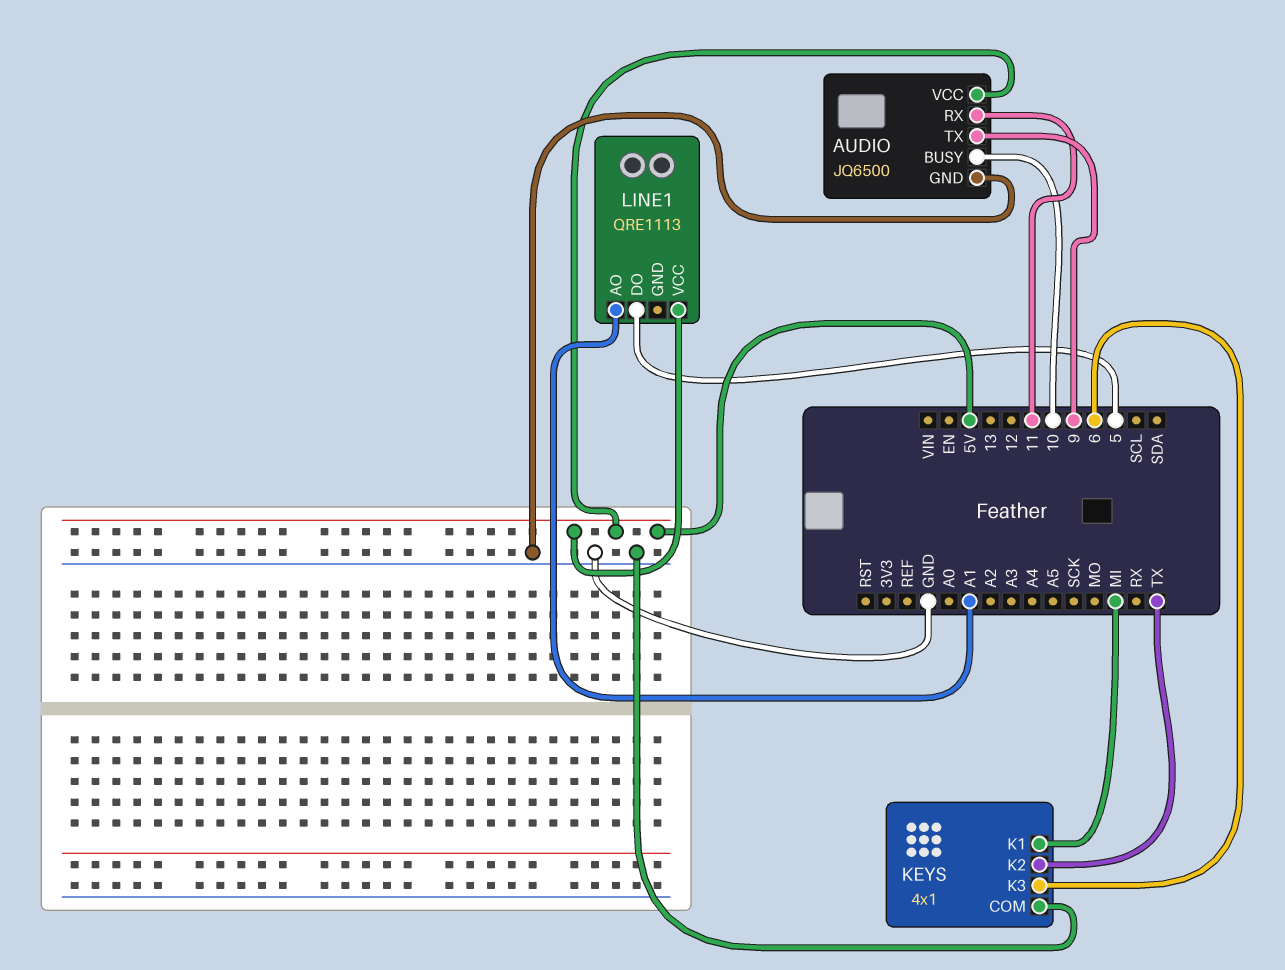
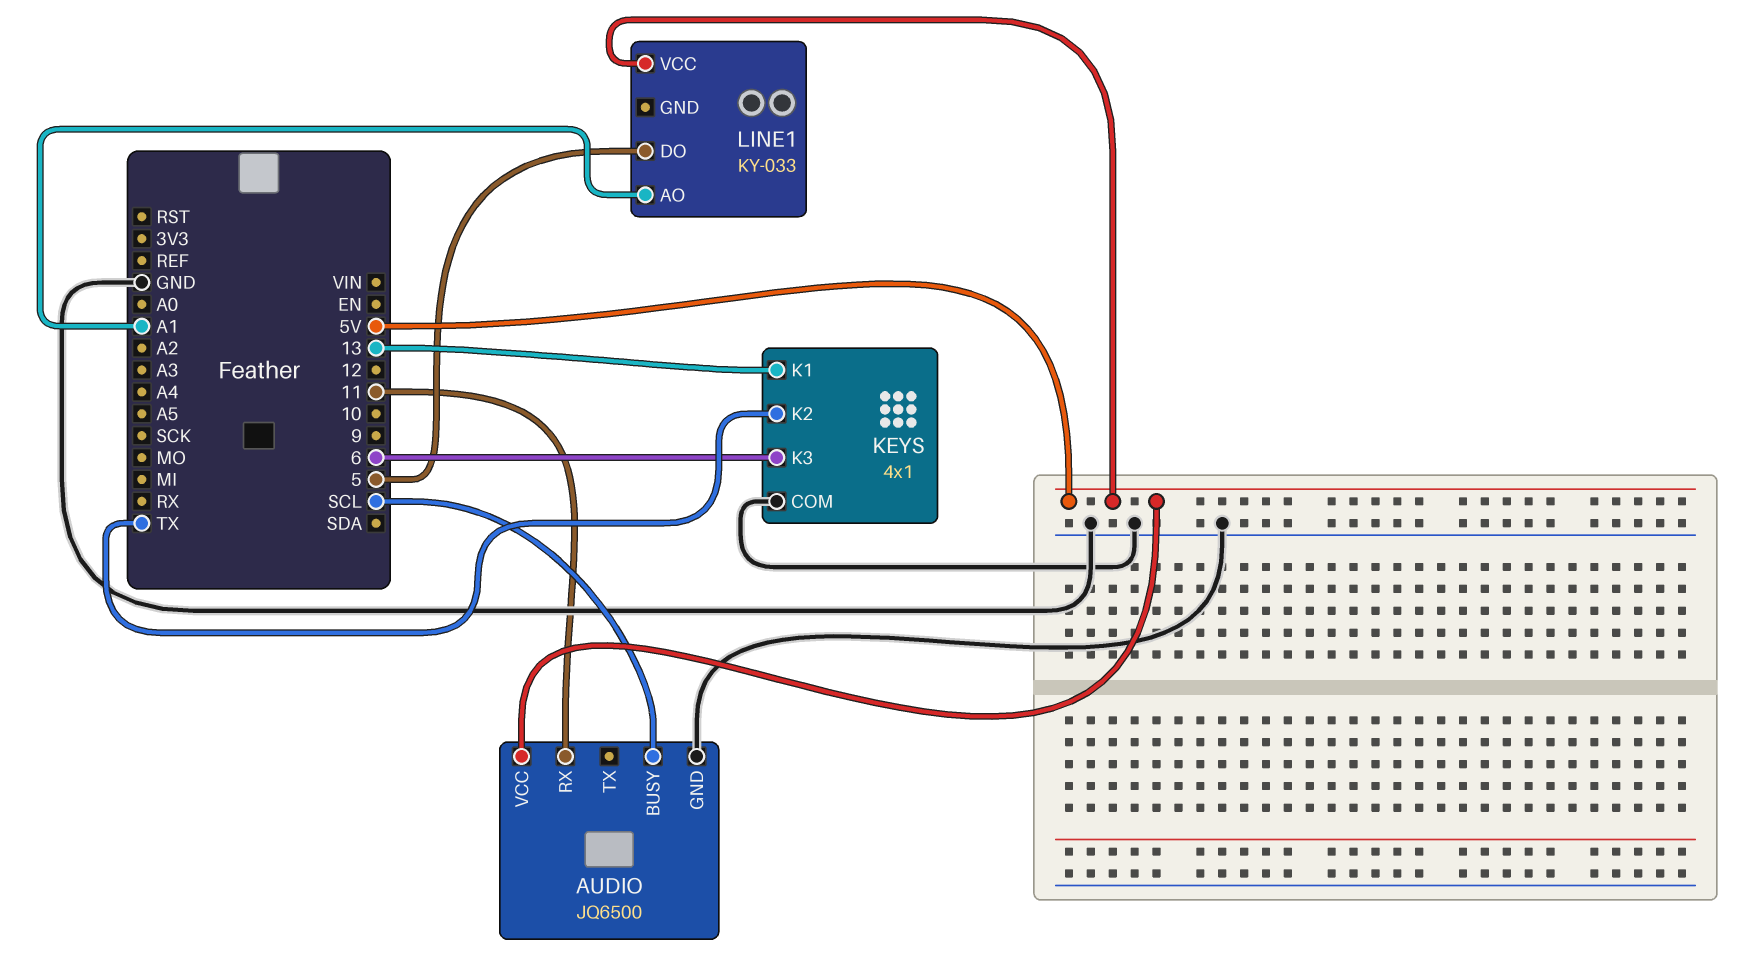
AUDIO pin BUSY: 10 -> SCL
AUDIO pin TX: 9 -> none
KEYS pin K1: MI -> 13
LINE1: QRE1113 -> KY-033

